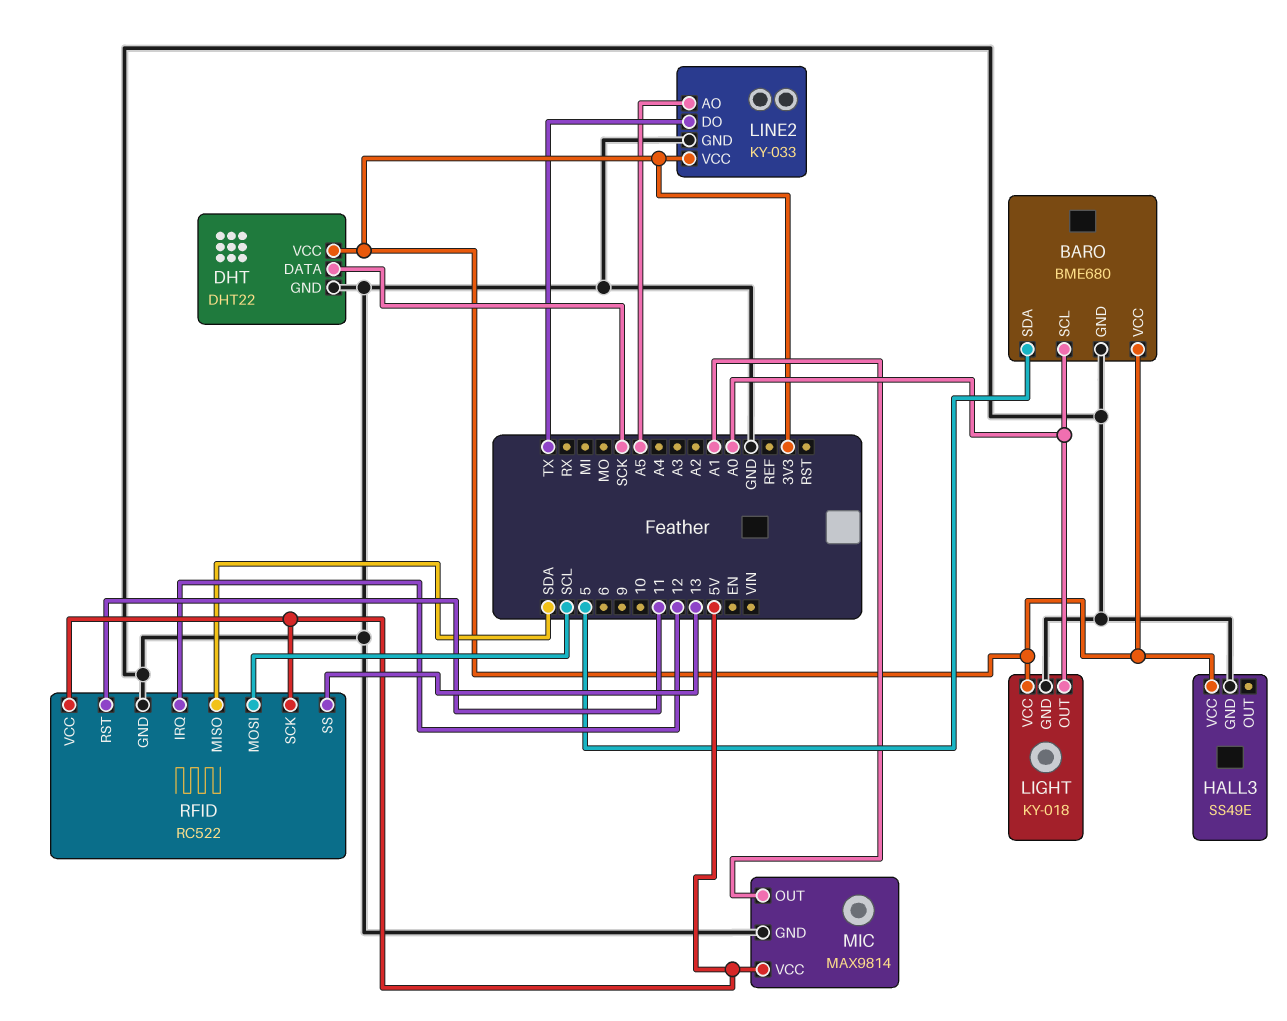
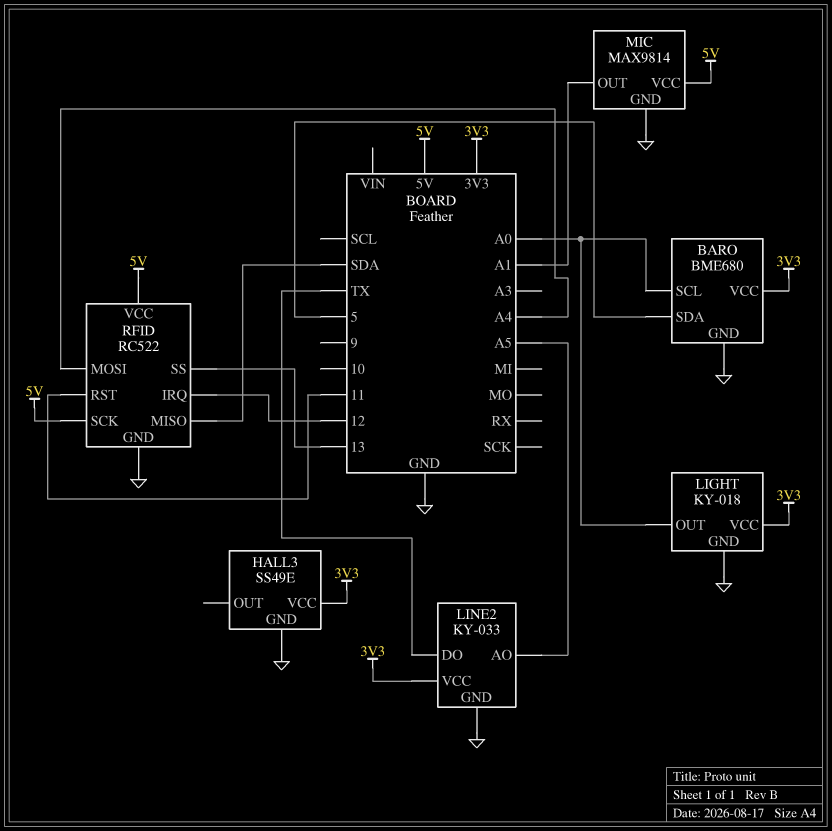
DHT: DHT22 -> none
DHT pin DATA: SCK -> none
DHT pin GND: GND -> none
DHT pin VCC: 3V3 -> none
RFID pin MOSI: SCL -> A4

